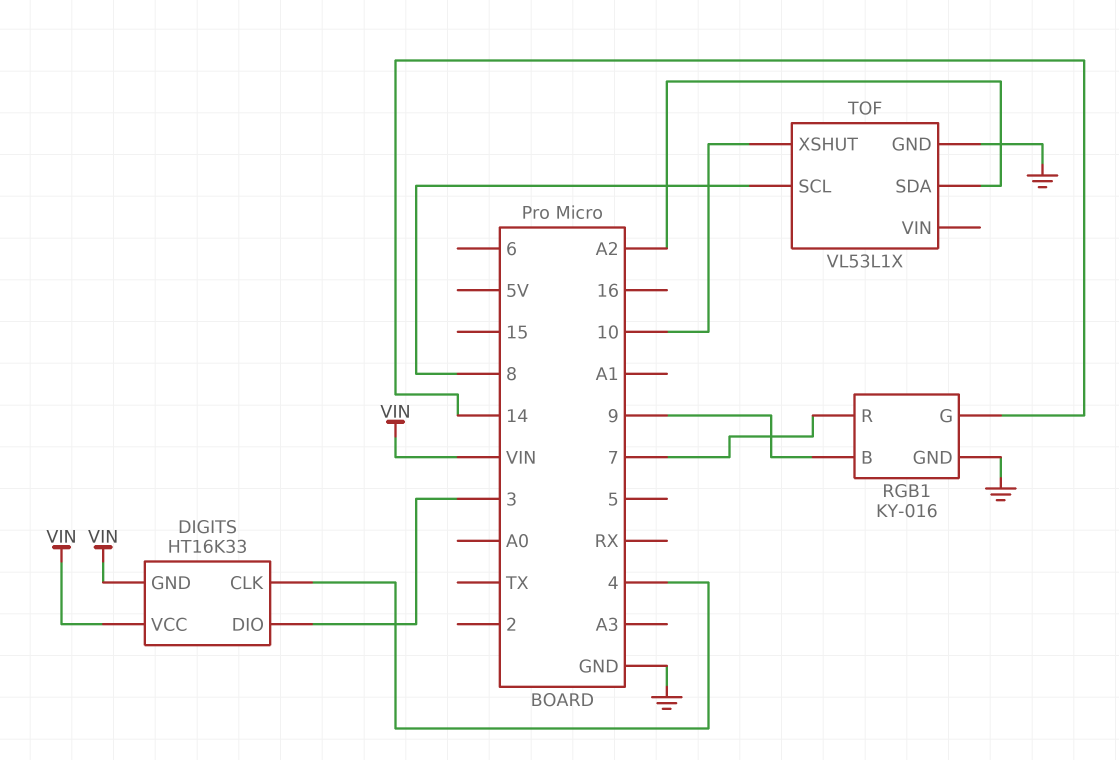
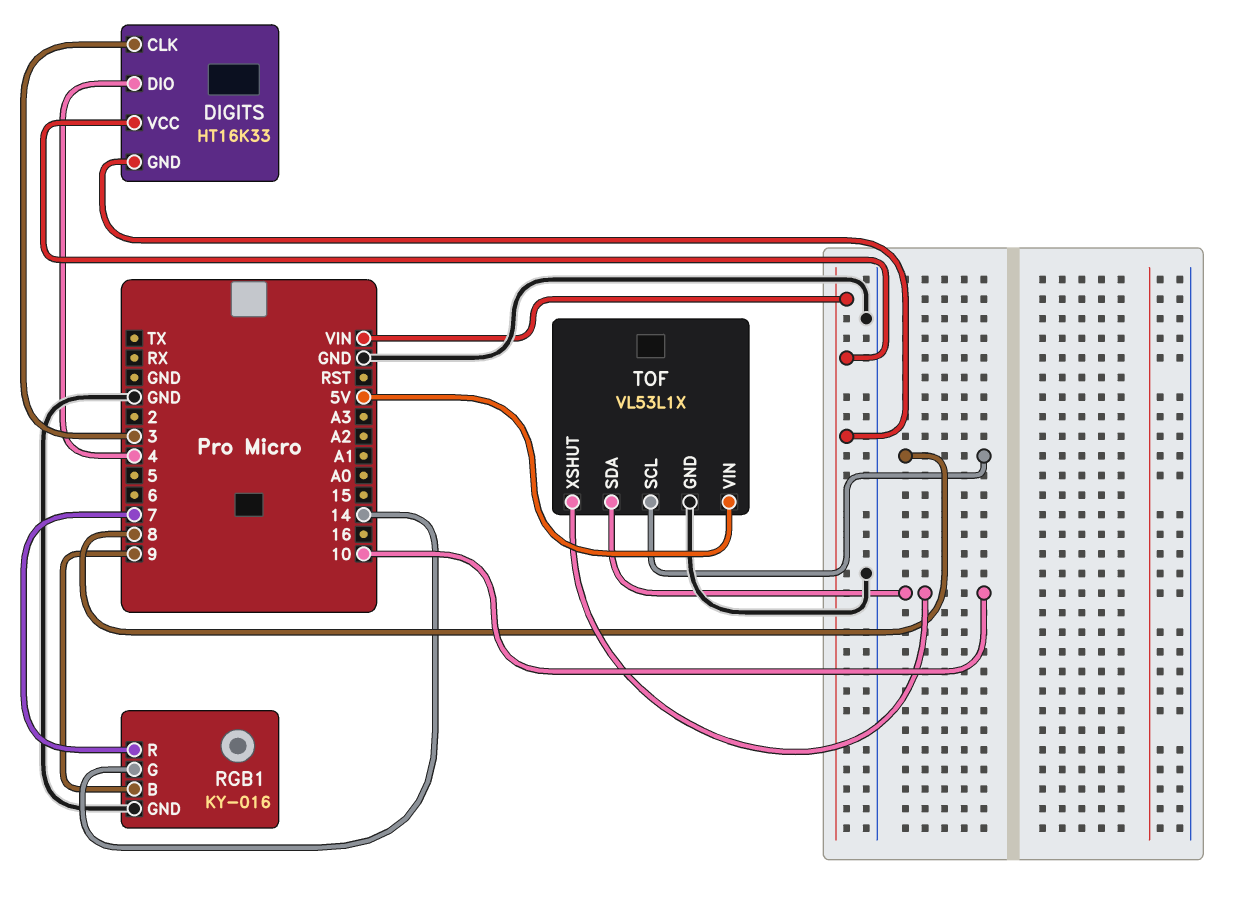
DIGITS pin CLK: 4 -> 3
DIGITS pin DIO: 3 -> 4
TOF pin SDA: A2 -> 10
TOF pin VIN: none -> 5V

